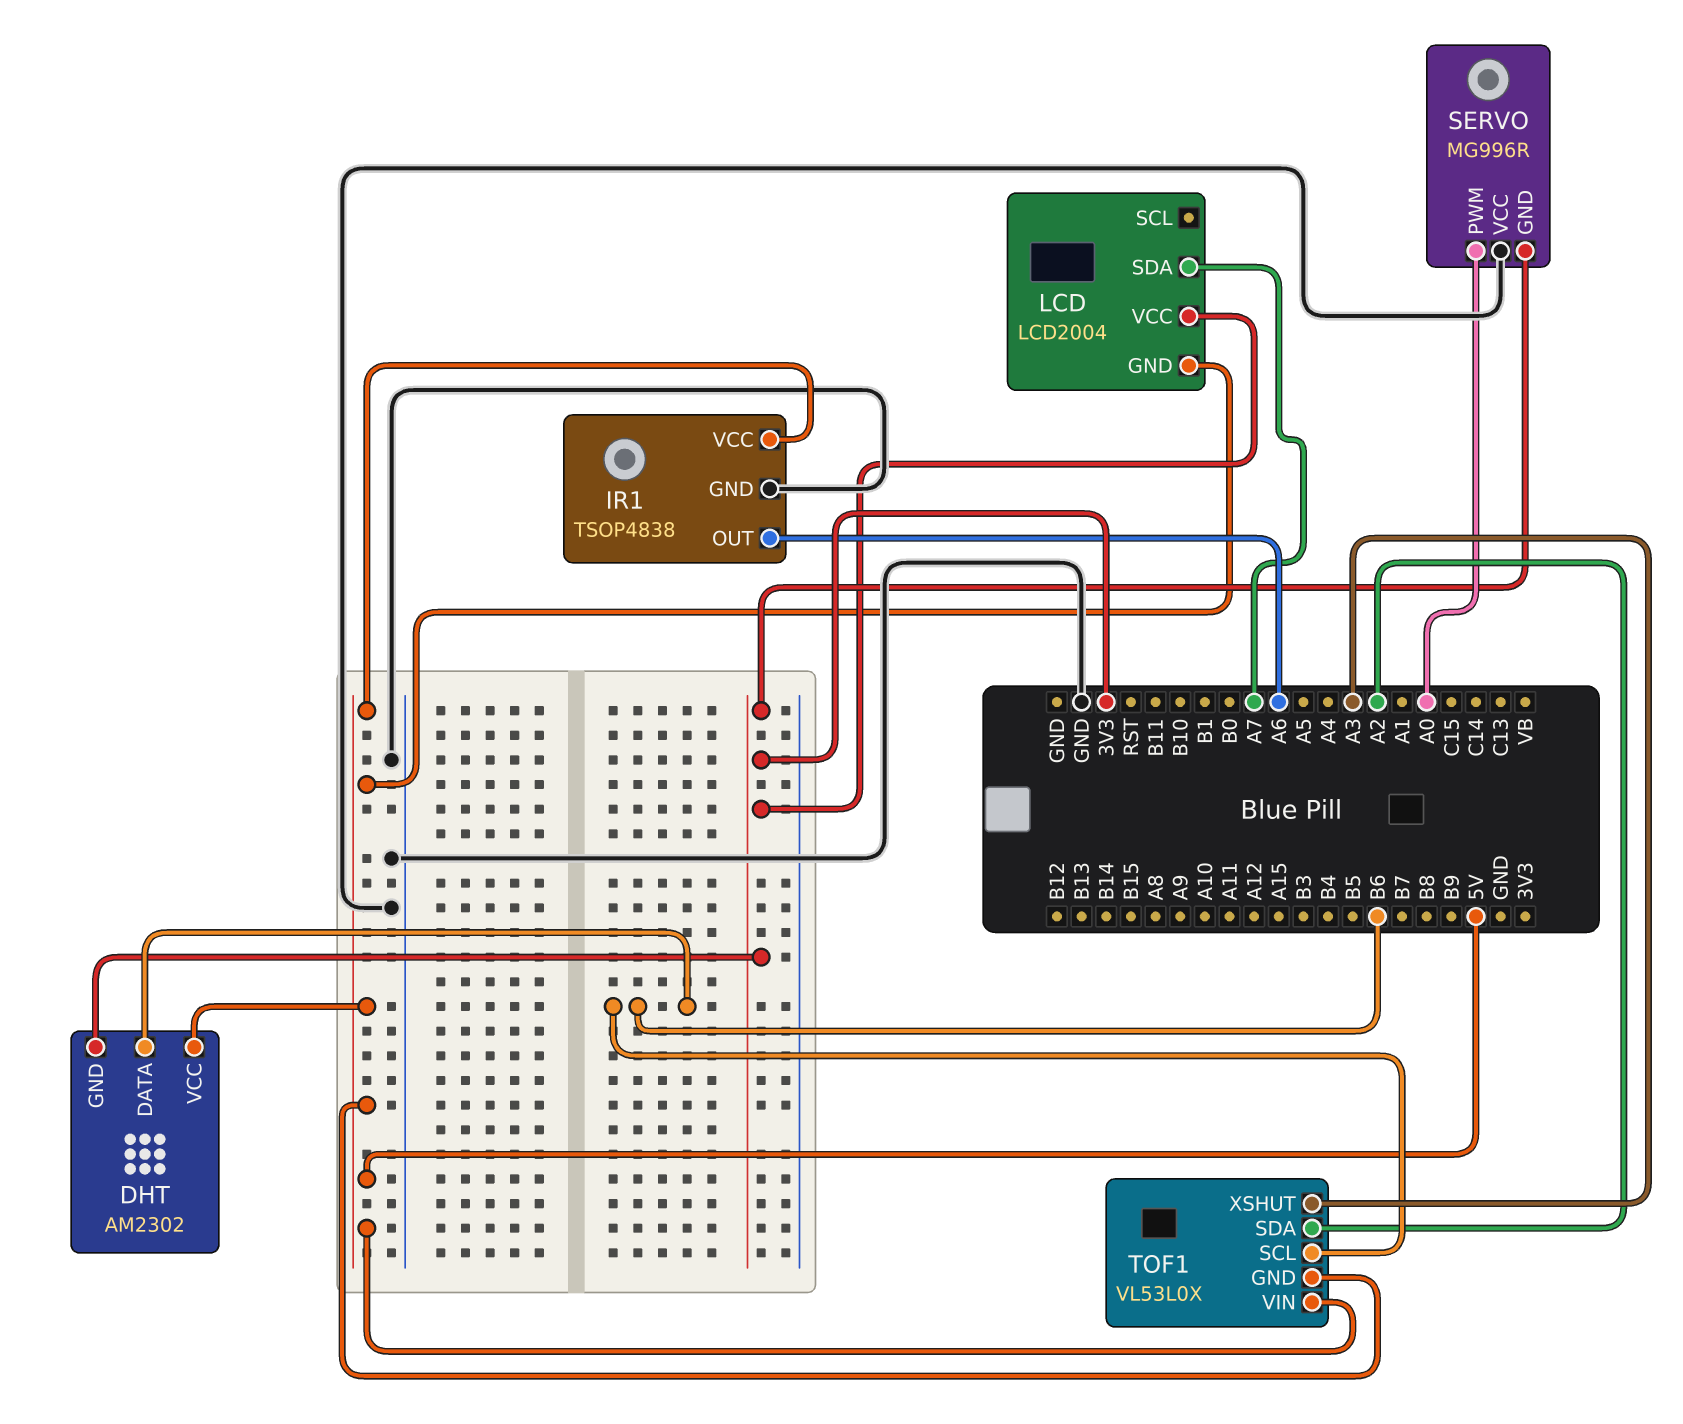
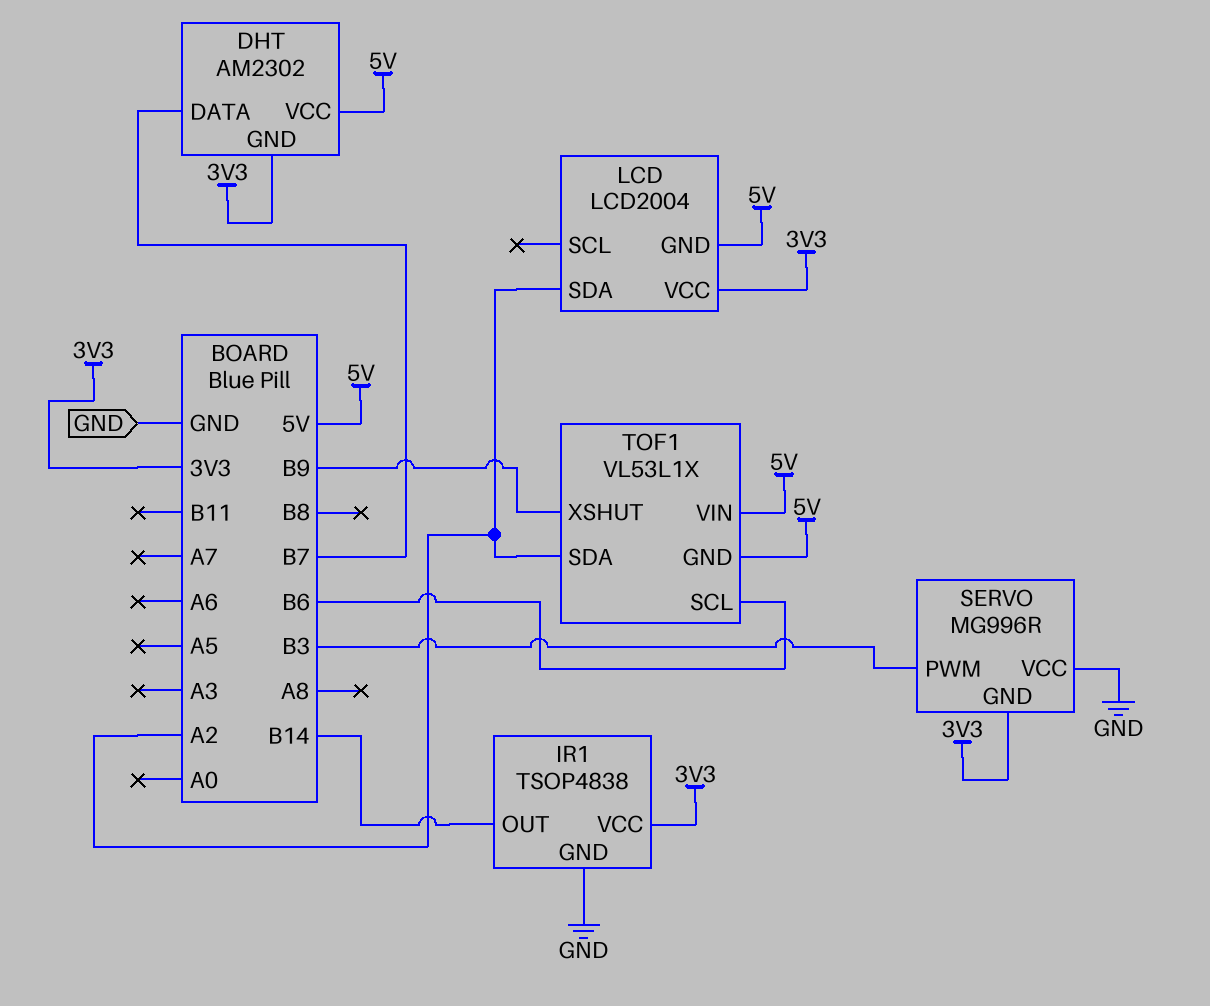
DHT pin DATA: B6 -> B7
IR1 pin OUT: A6 -> B14
IR1 pin VCC: 5V -> 3V3
LCD pin SDA: A7 -> A2
SERVO pin PWM: A0 -> B3
TOF1: VL53L0X -> VL53L1X
TOF1 pin XSHUT: A3 -> B9

